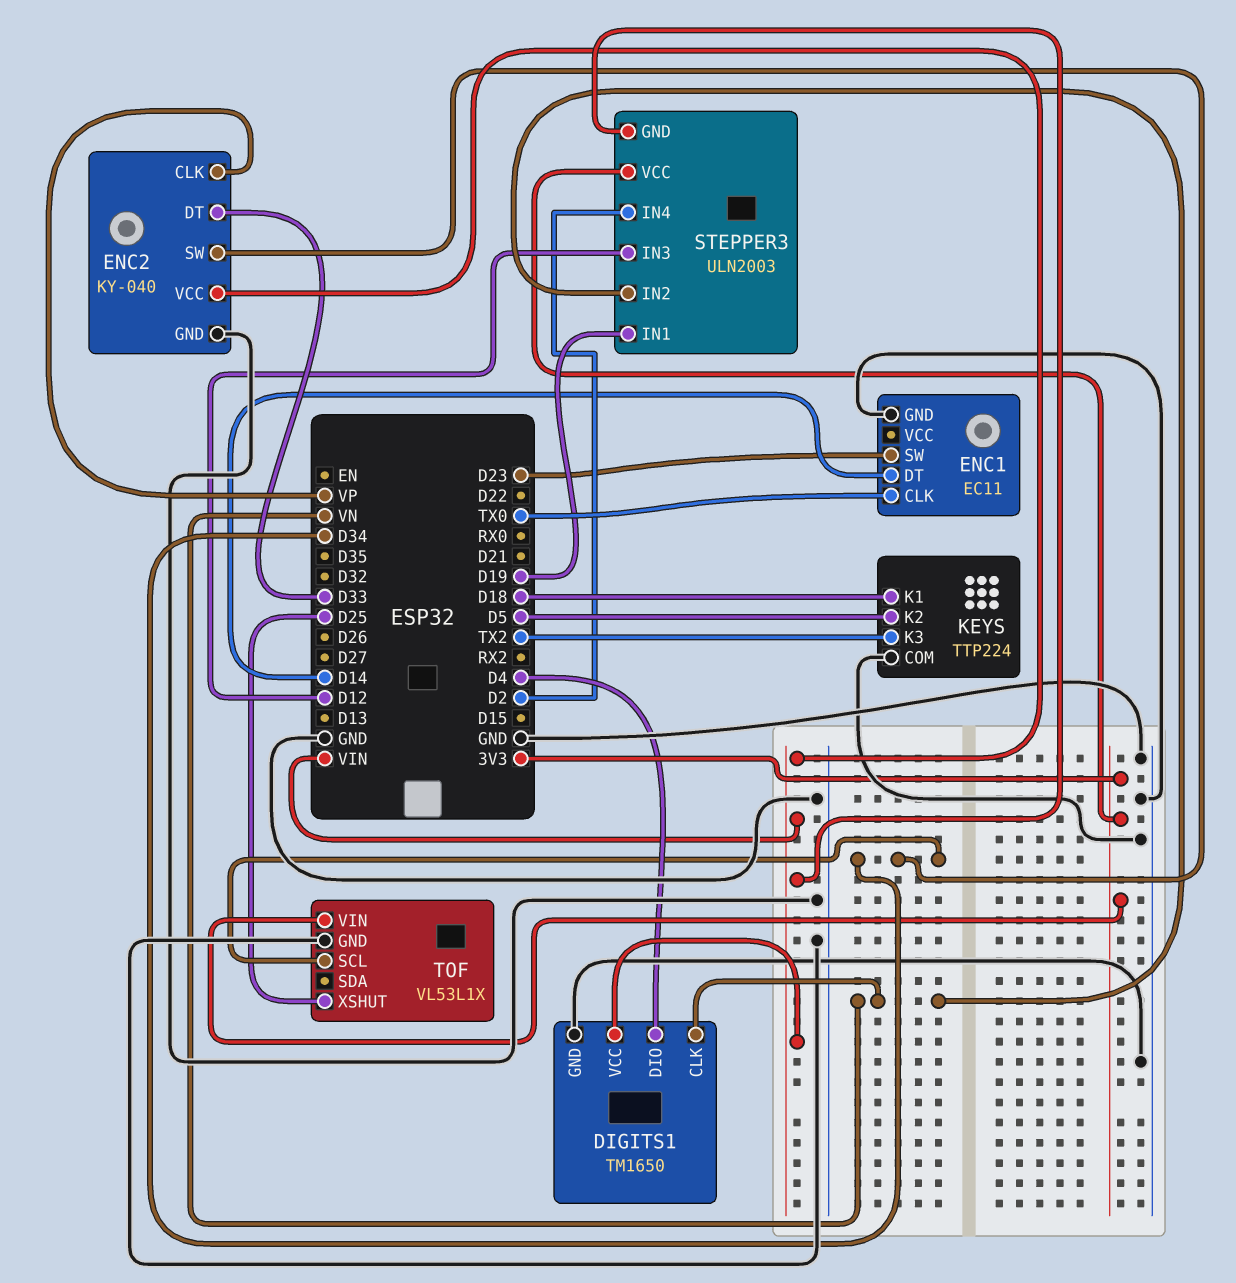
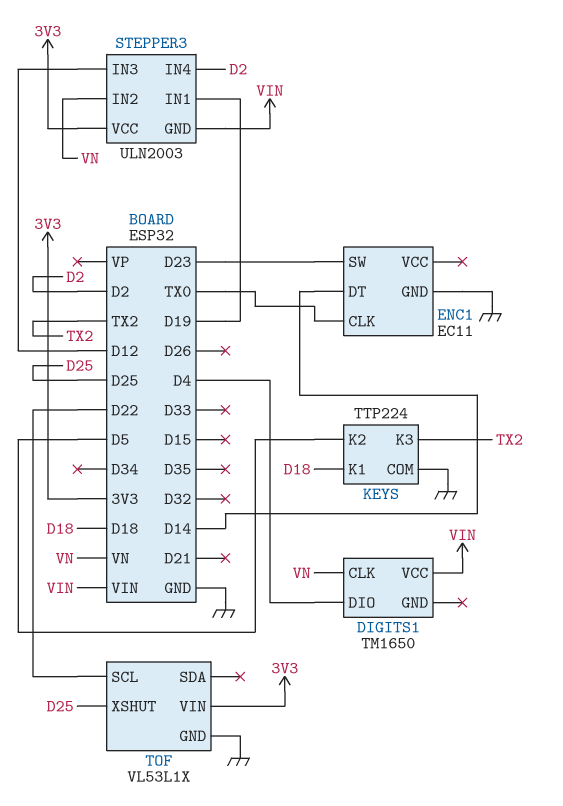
DIGITS1 pin GND: GND -> none
ENC2: KY-040 -> none
ENC2 pin CLK: VP -> none
ENC2 pin DT: D33 -> none
ENC2 pin GND: GND -> none
ENC2 pin SW: D34 -> none
ENC2 pin VCC: VIN -> none
TOF pin SCL: D34 -> D22

